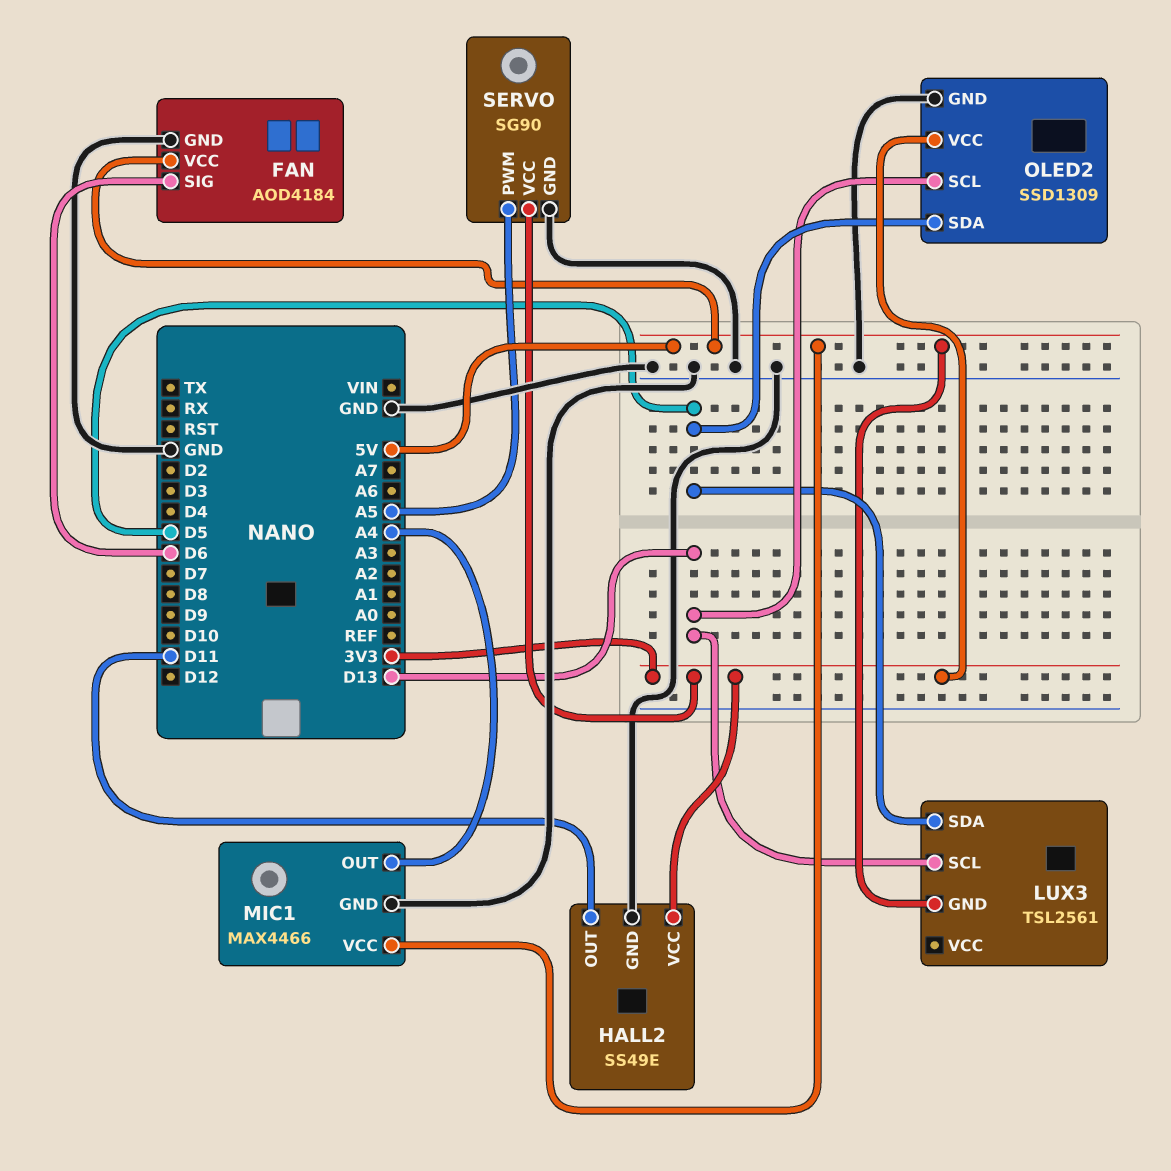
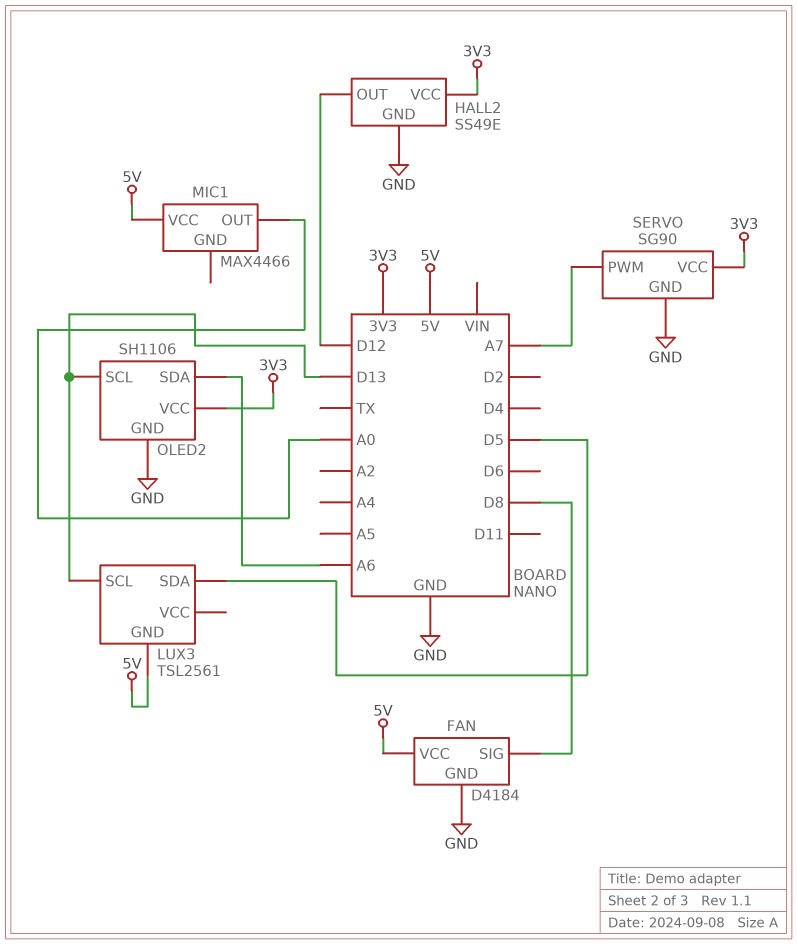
FAN: AOD4184 -> D4184
FAN pin SIG: D6 -> D8
HALL2 pin OUT: D11 -> D12
MIC1 pin GND: GND -> none
MIC1 pin OUT: A4 -> A0
OLED2: SSD1309 -> SH1106
OLED2 pin SDA: D5 -> A6
SERVO pin PWM: A5 -> A7

